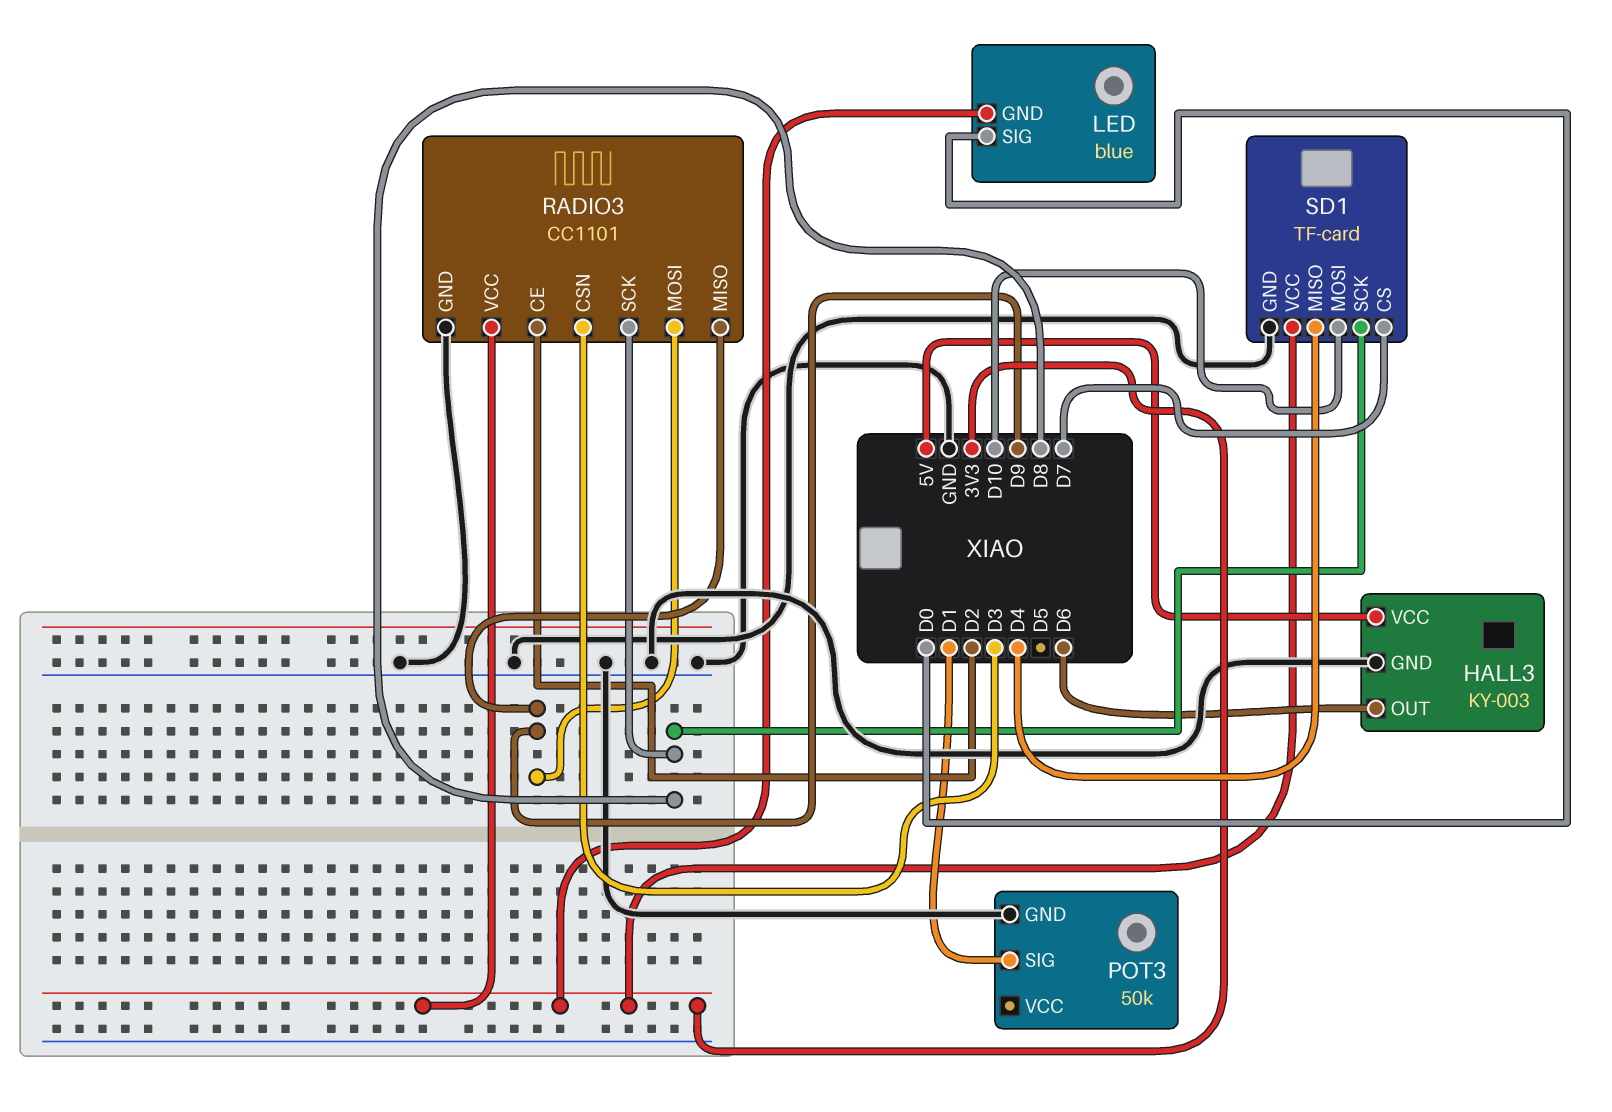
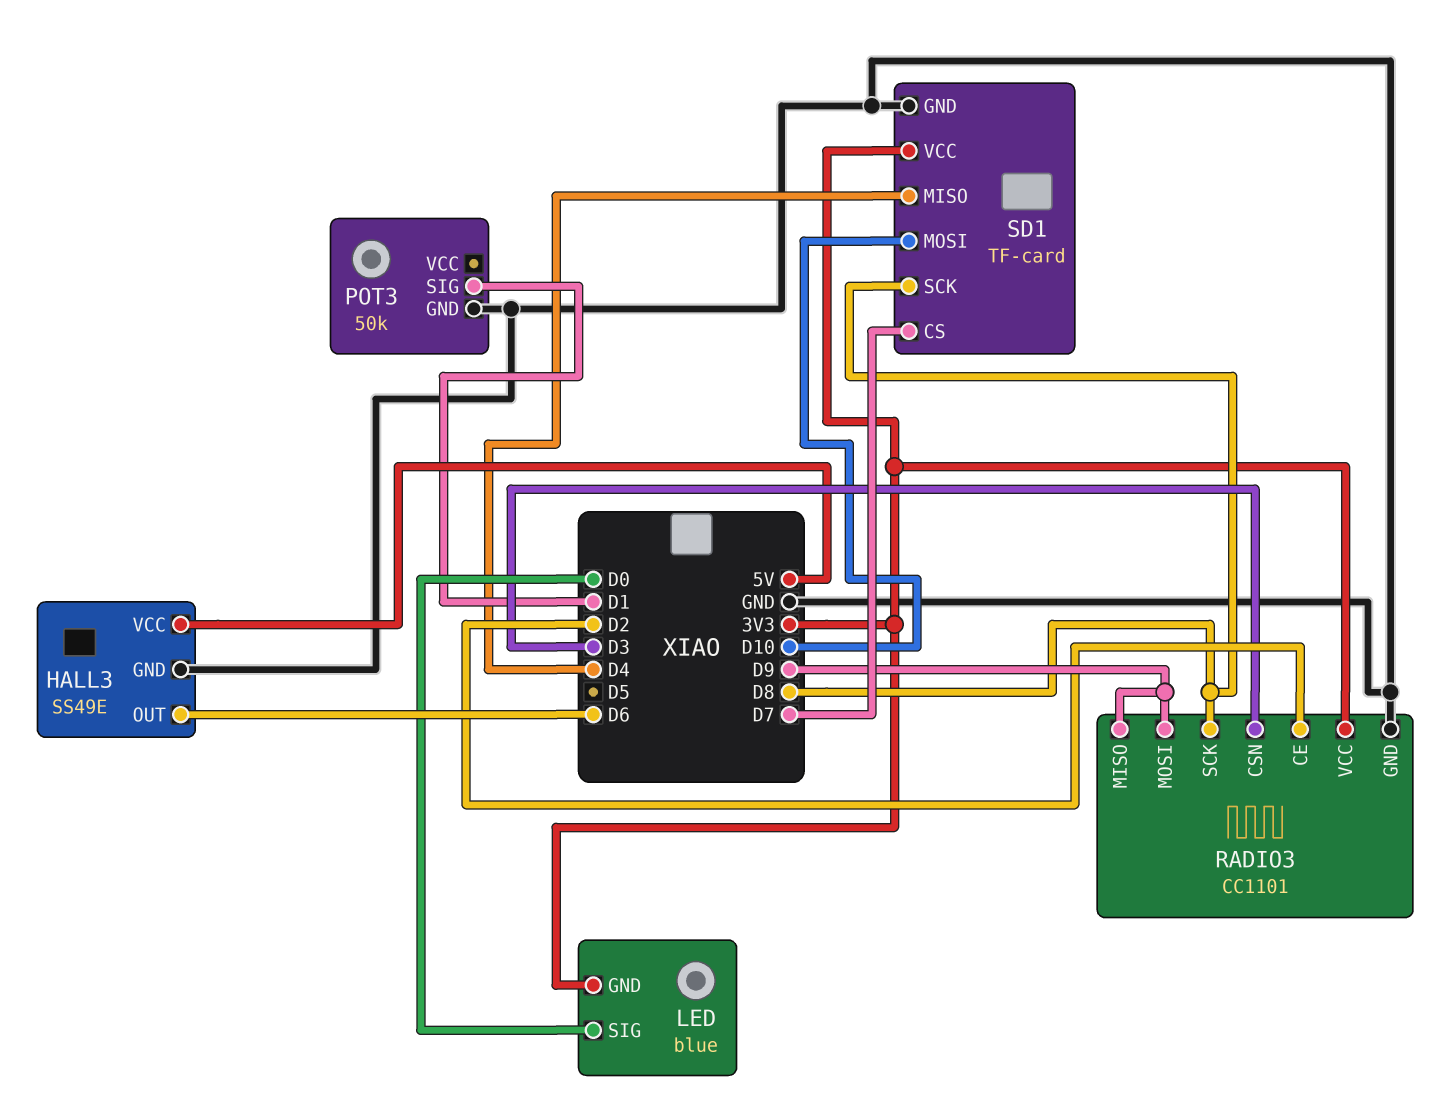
HALL3: KY-003 -> SS49E

